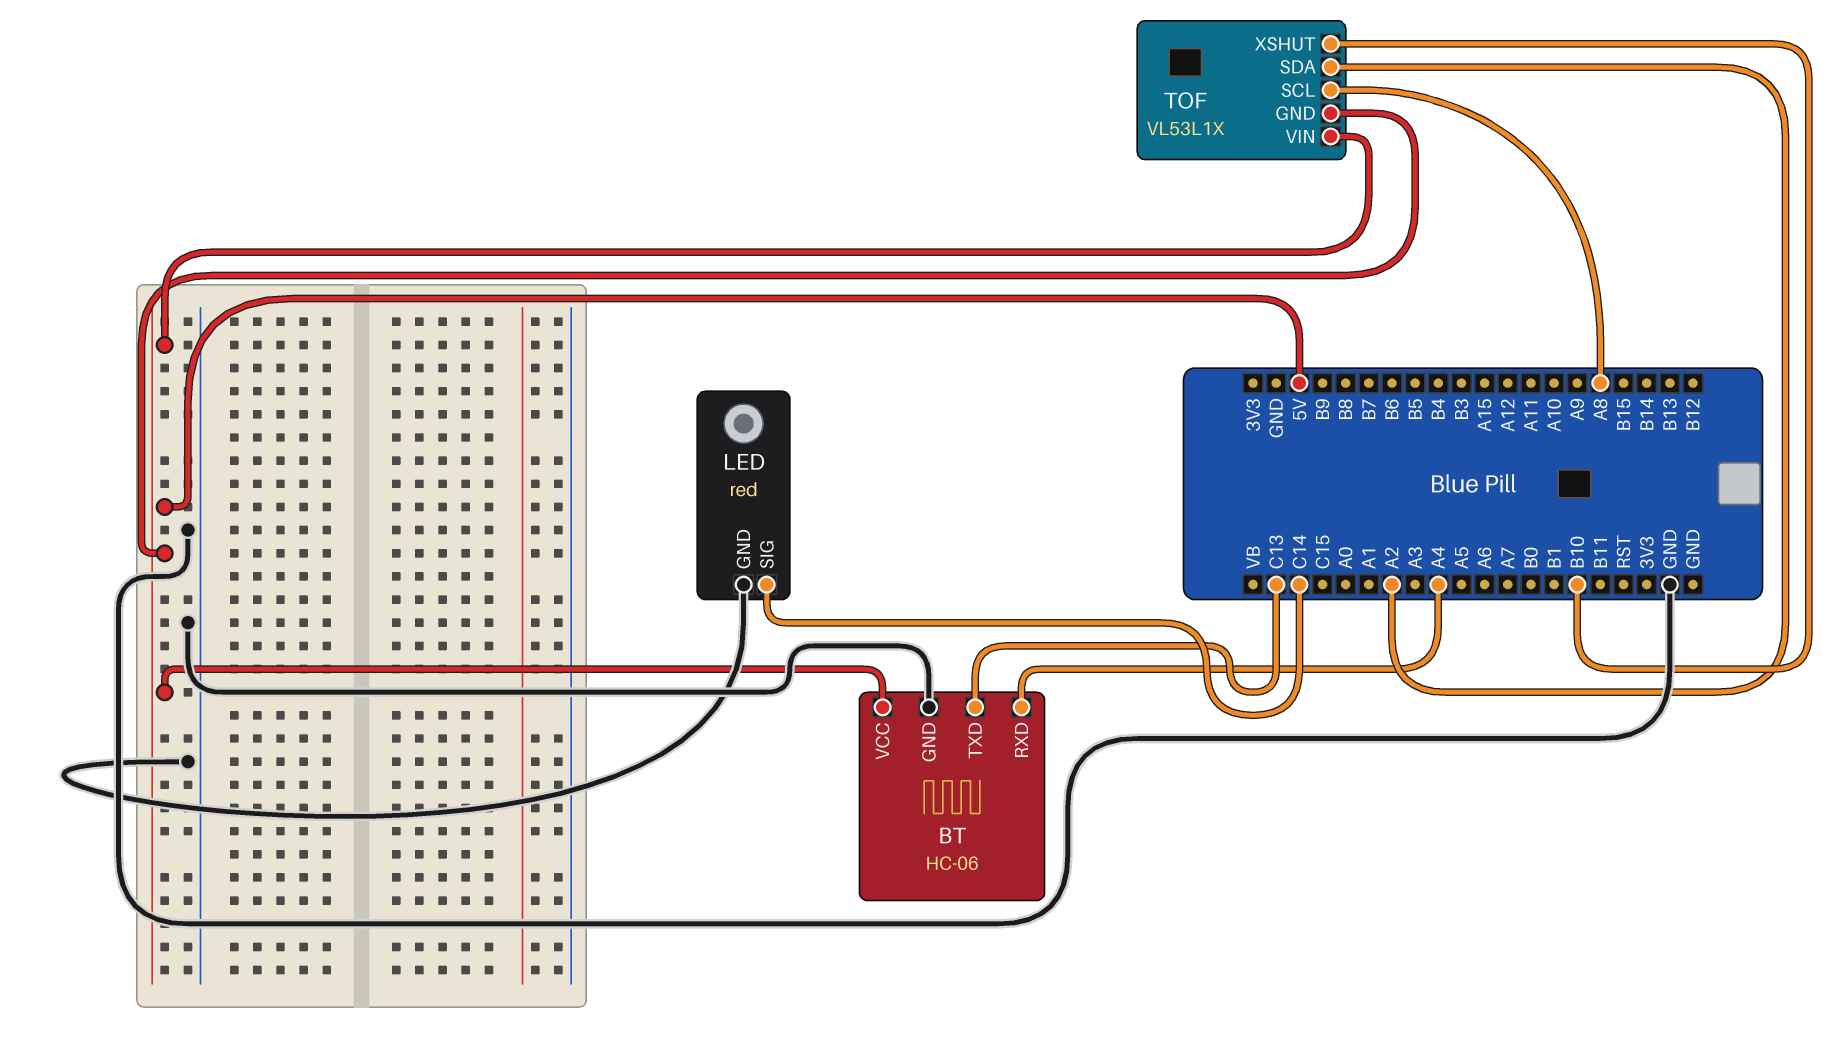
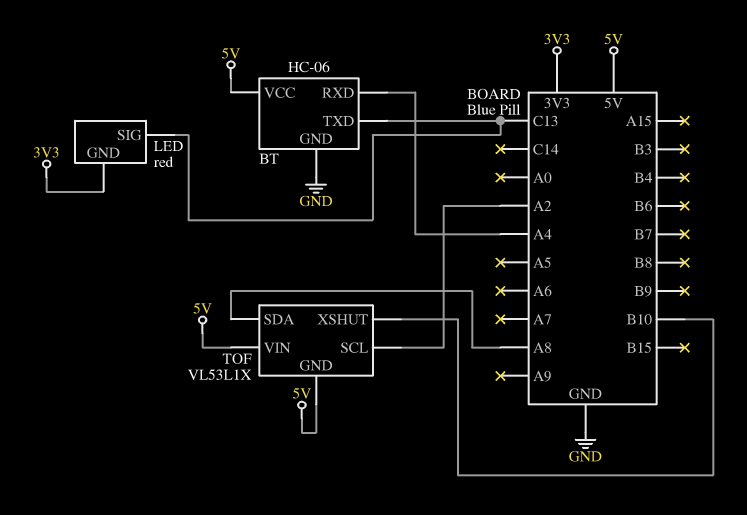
LED pin GND: GND -> 3V3
LED pin SIG: C14 -> C13
TOF pin SCL: A8 -> A2
TOF pin SDA: A2 -> A8

